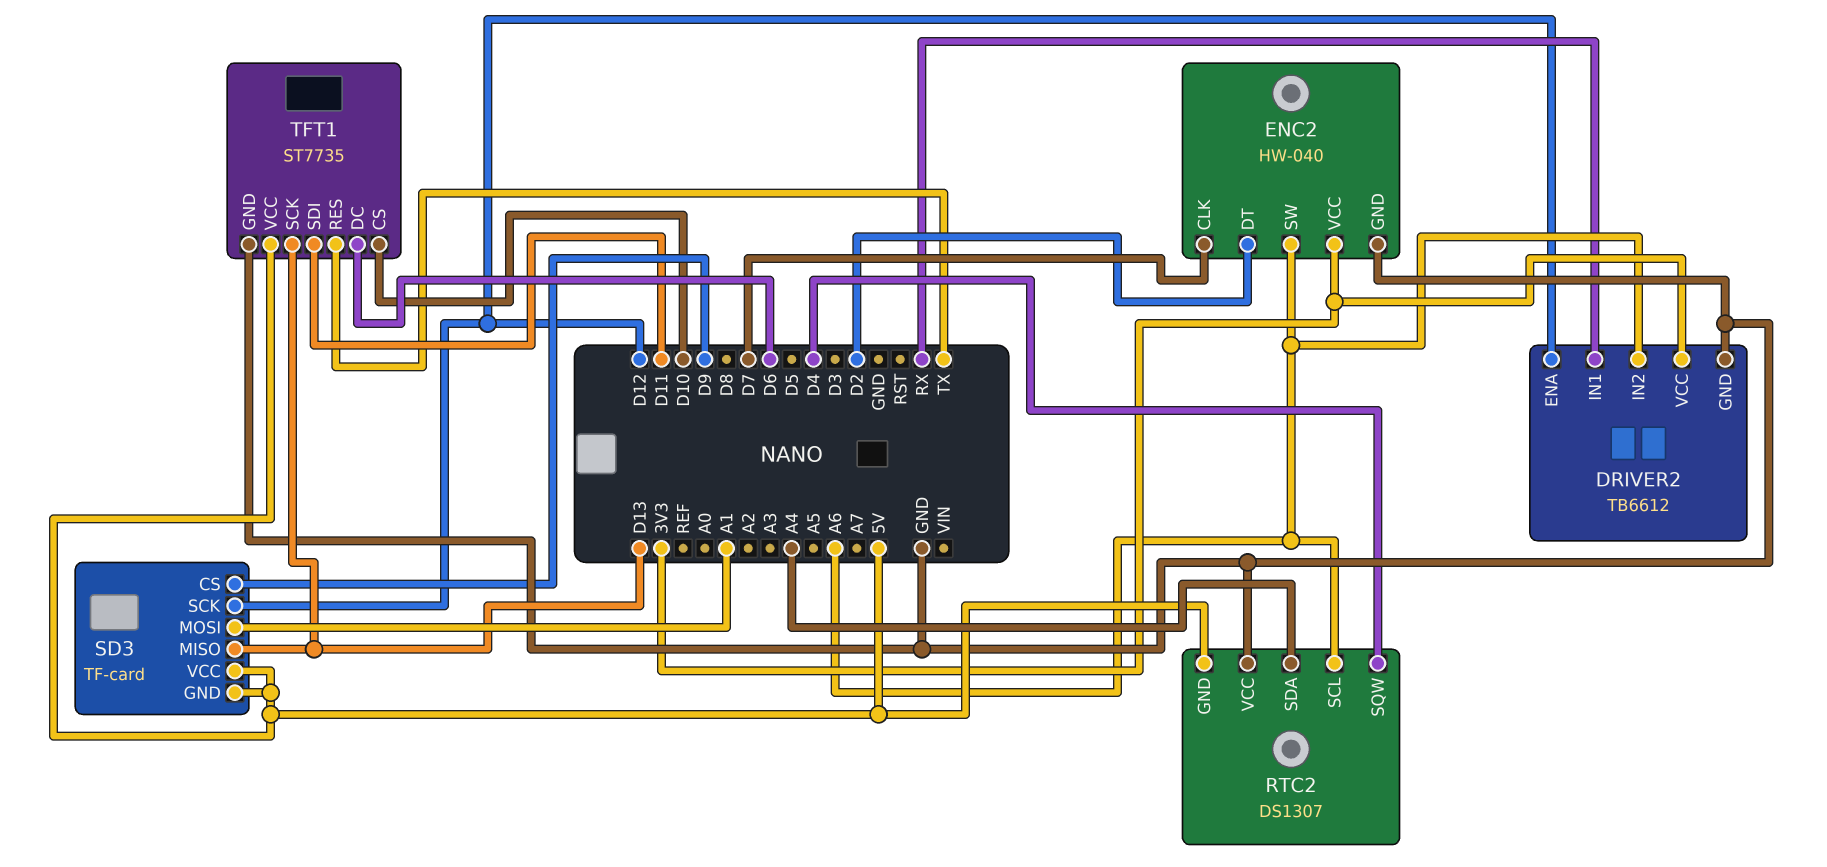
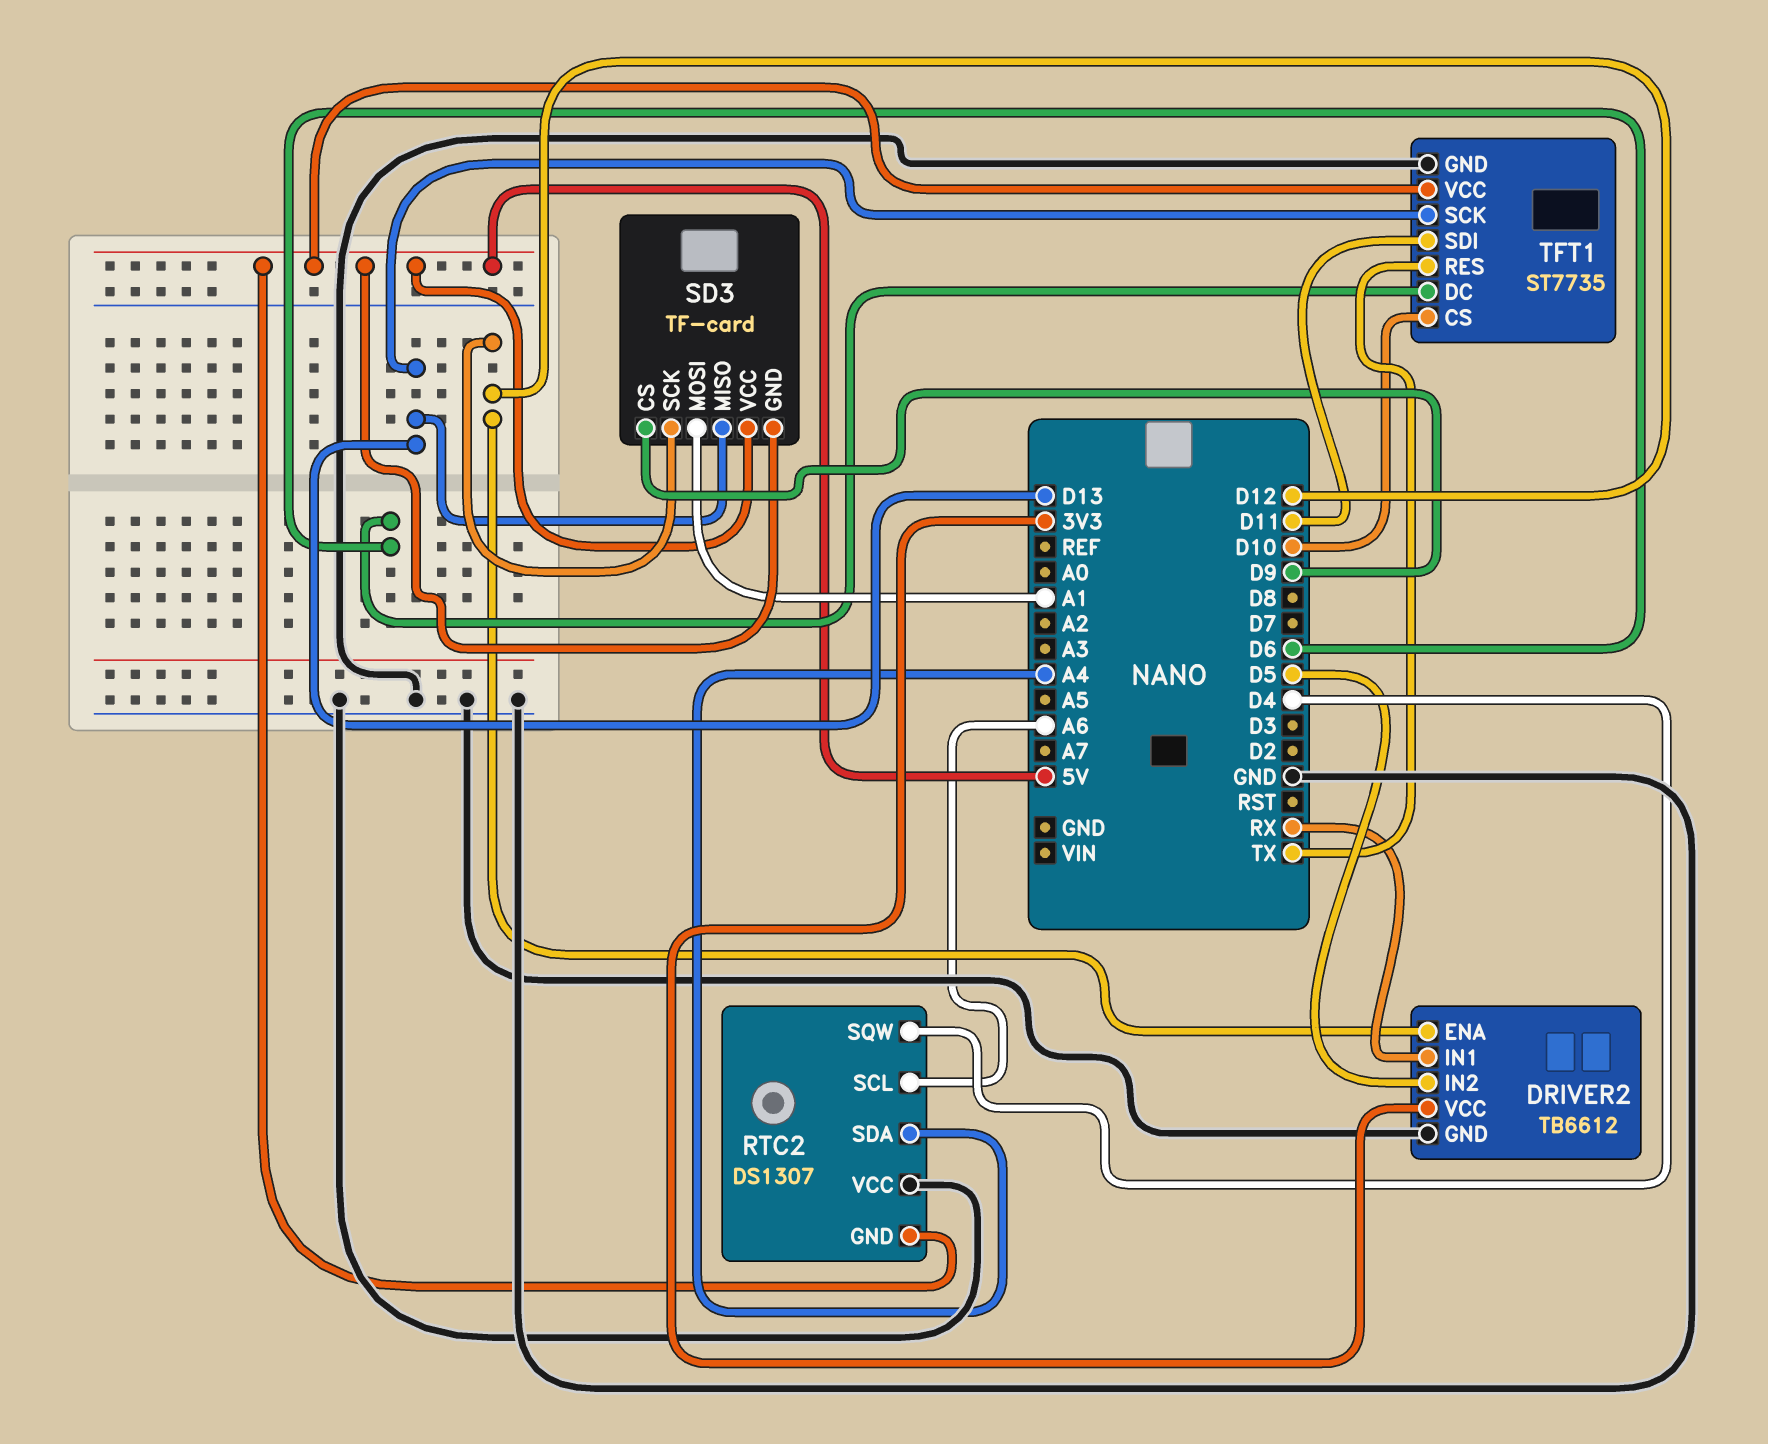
DRIVER2 pin IN2: A6 -> D5
ENC2: HW-040 -> none
ENC2 pin CLK: D7 -> none
ENC2 pin DT: D2 -> none
ENC2 pin GND: GND -> none
ENC2 pin SW: A6 -> none
ENC2 pin VCC: 3V3 -> none

